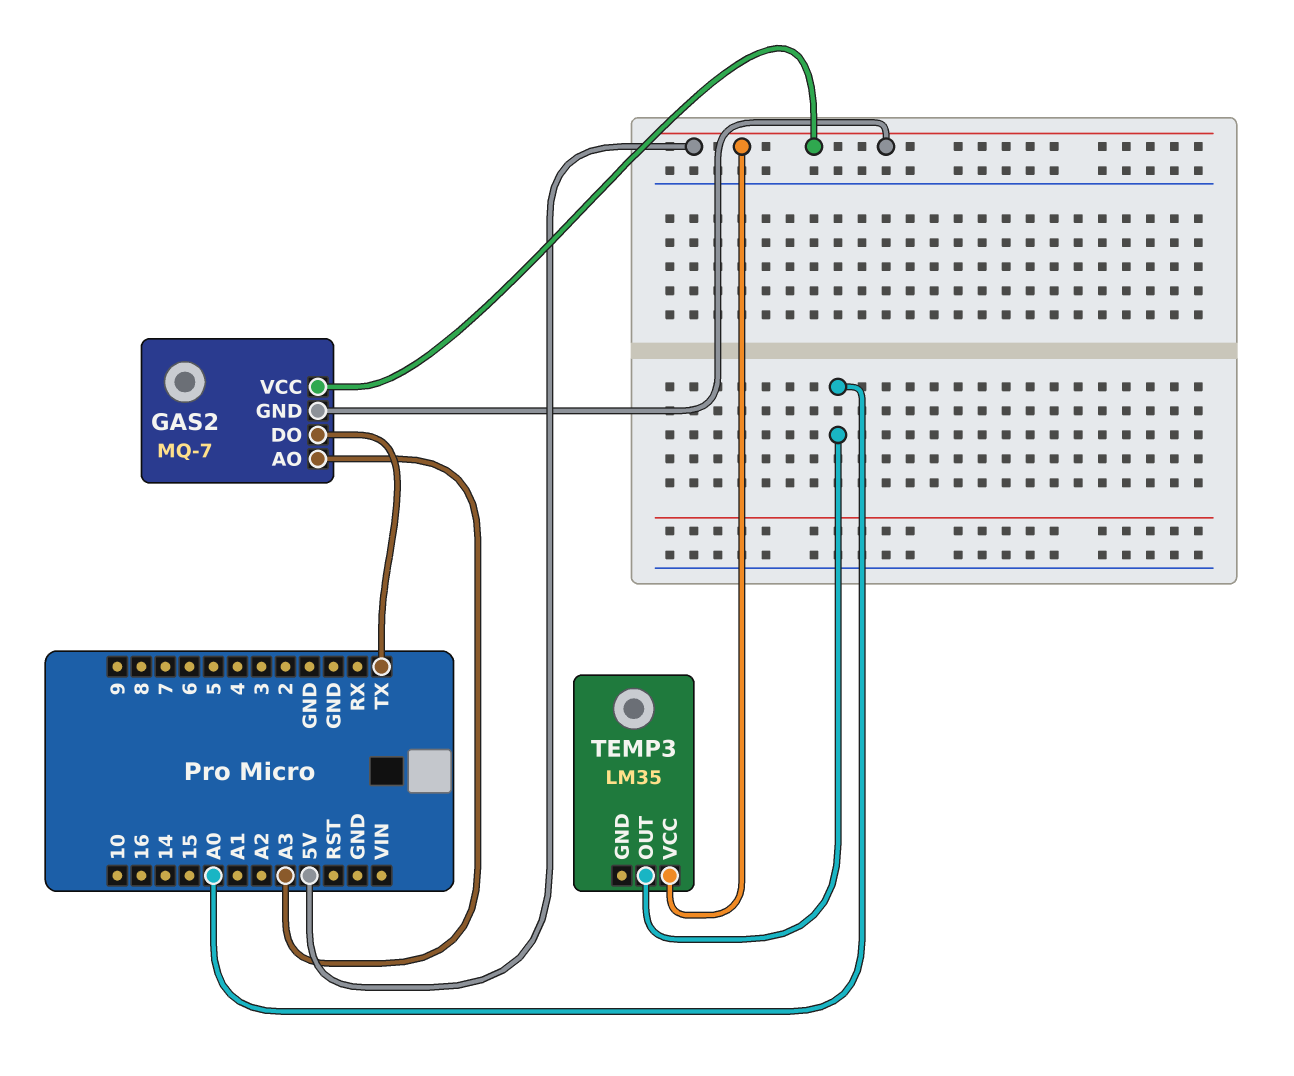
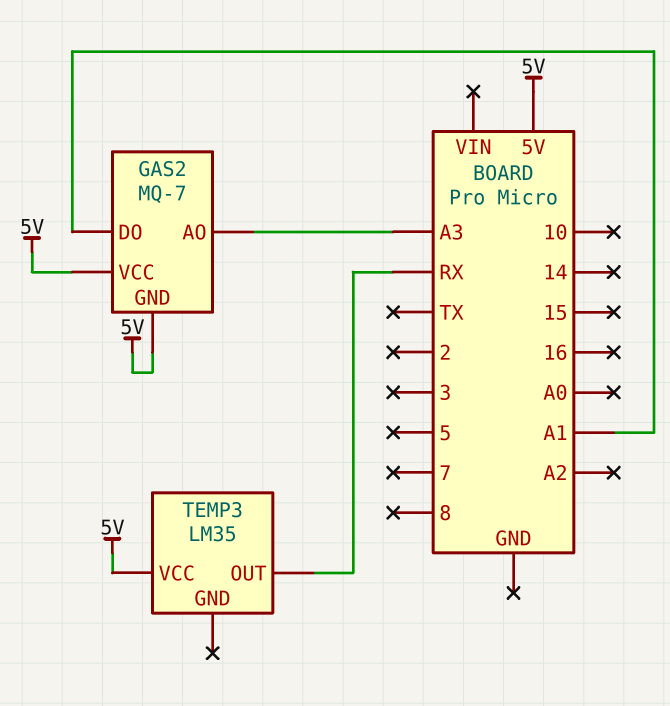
GAS2 pin DO: TX -> A1
TEMP3 pin OUT: A0 -> RX

